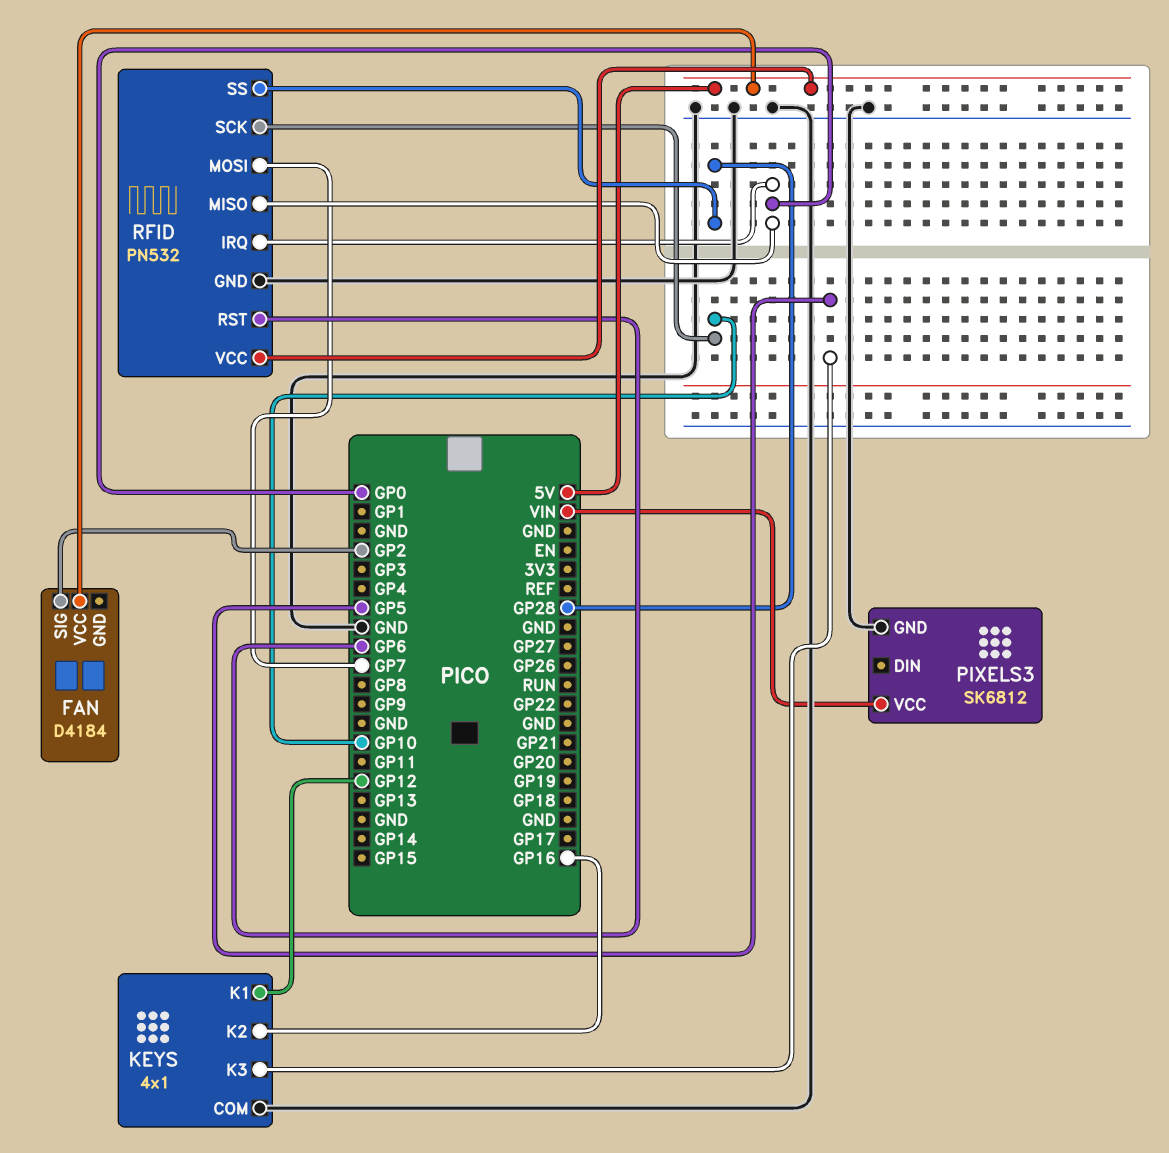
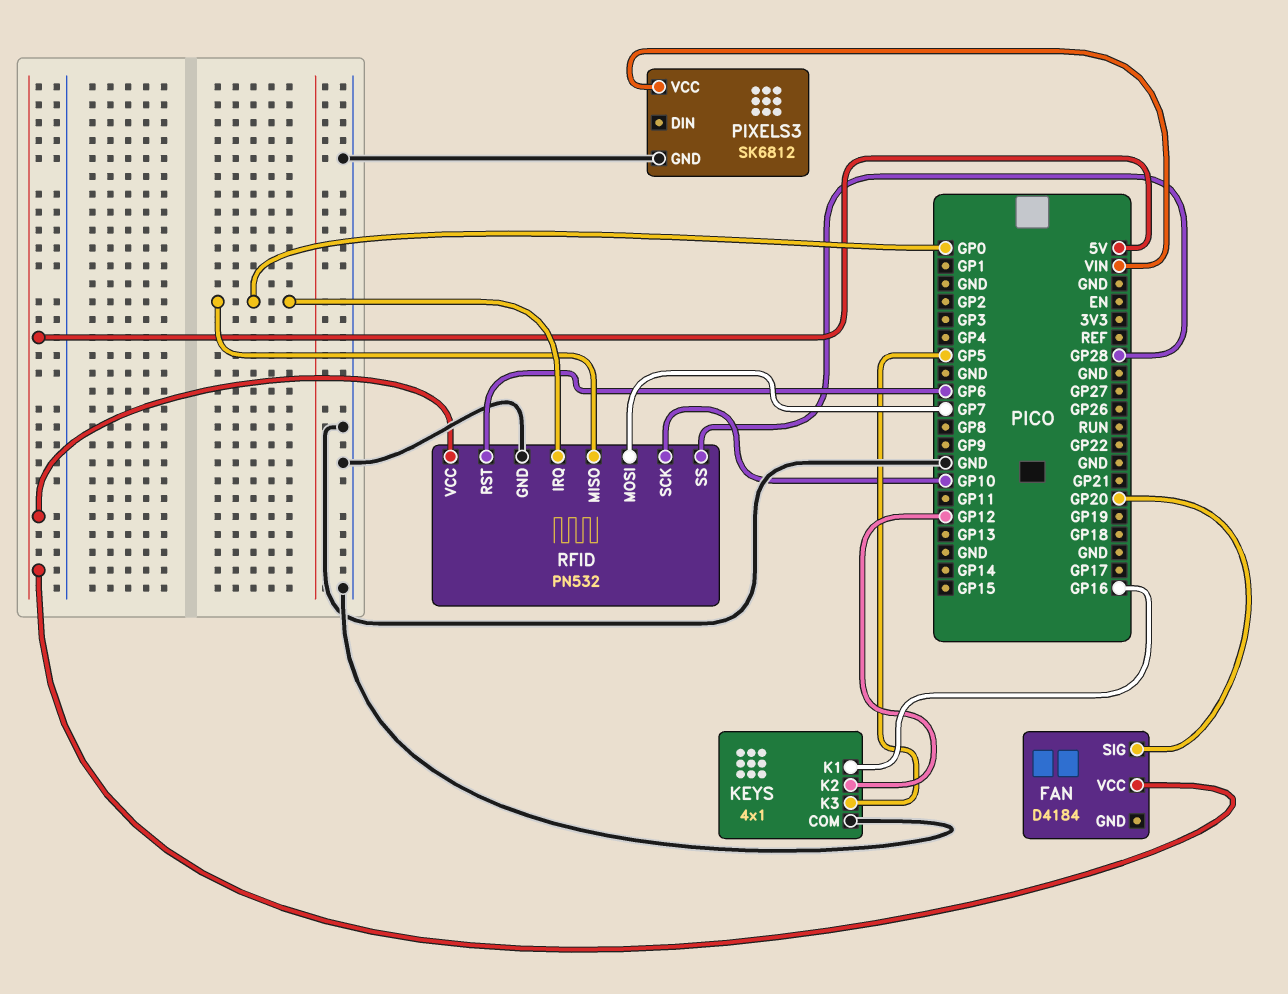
FAN pin SIG: GP2 -> GP20
KEYS pin K1: GP12 -> GP16
KEYS pin K2: GP16 -> GP12

